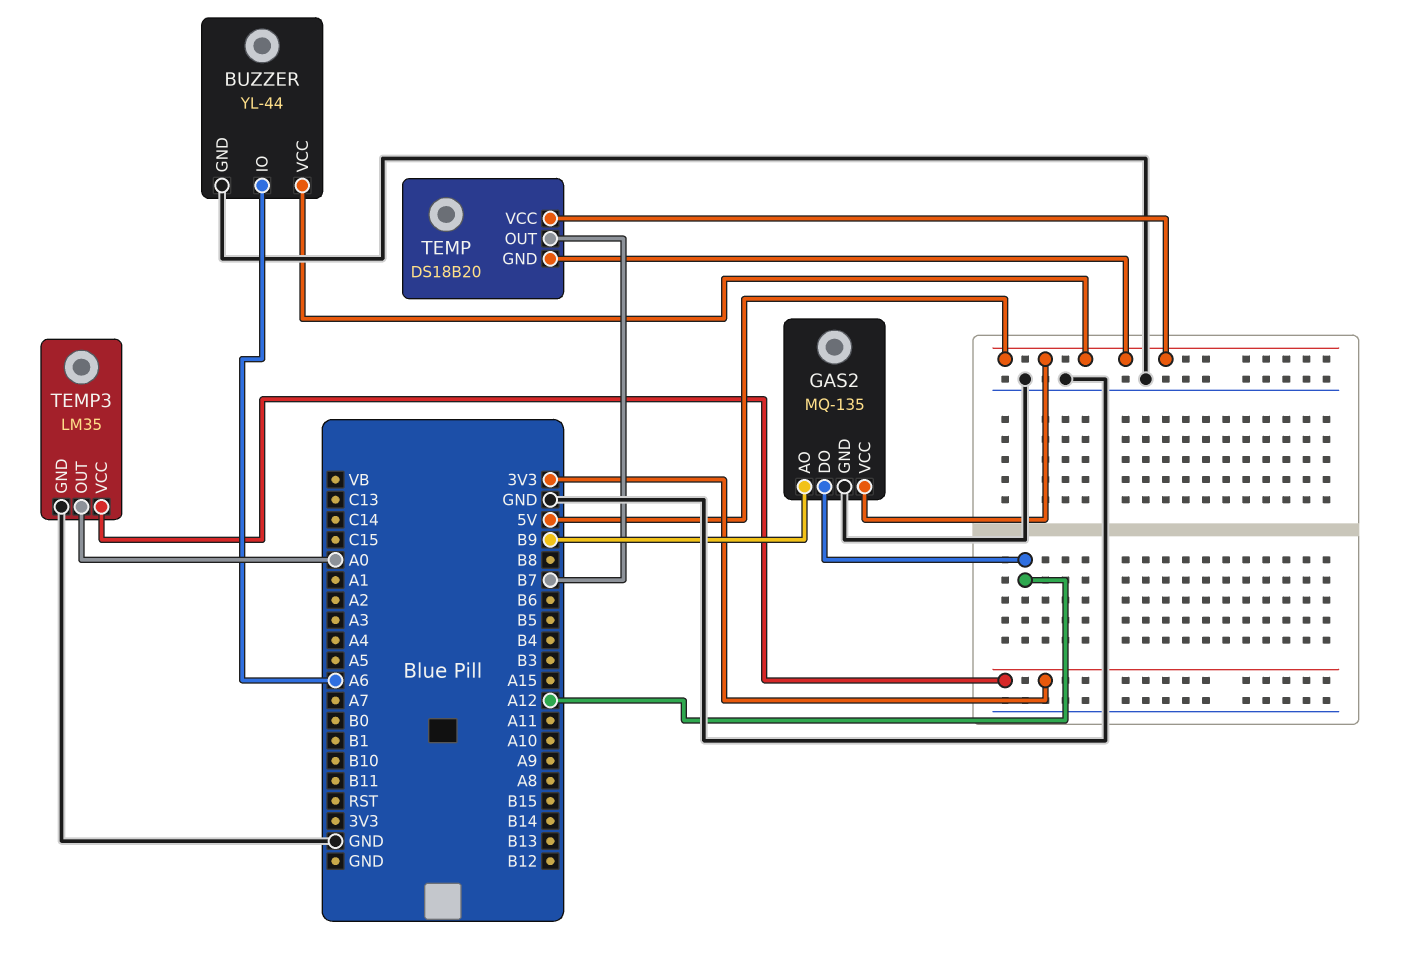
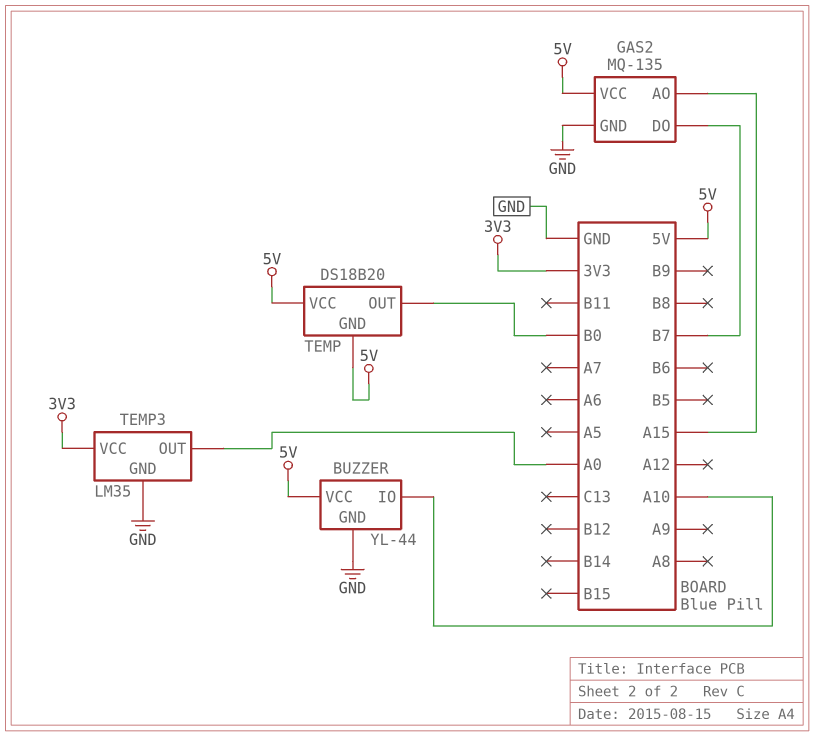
BUZZER pin IO: A6 -> A10
GAS2 pin AO: B9 -> A15
GAS2 pin DO: A12 -> B7
TEMP pin OUT: B7 -> B0

